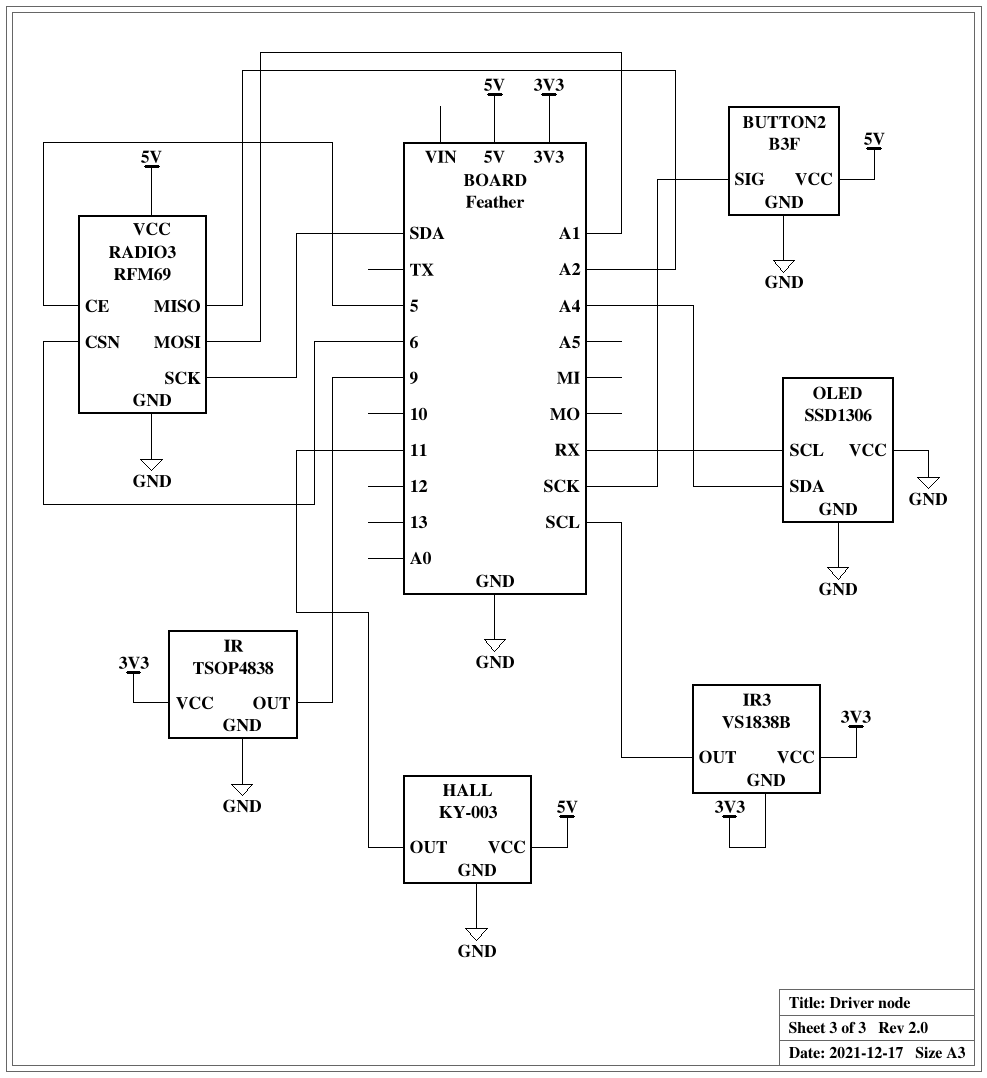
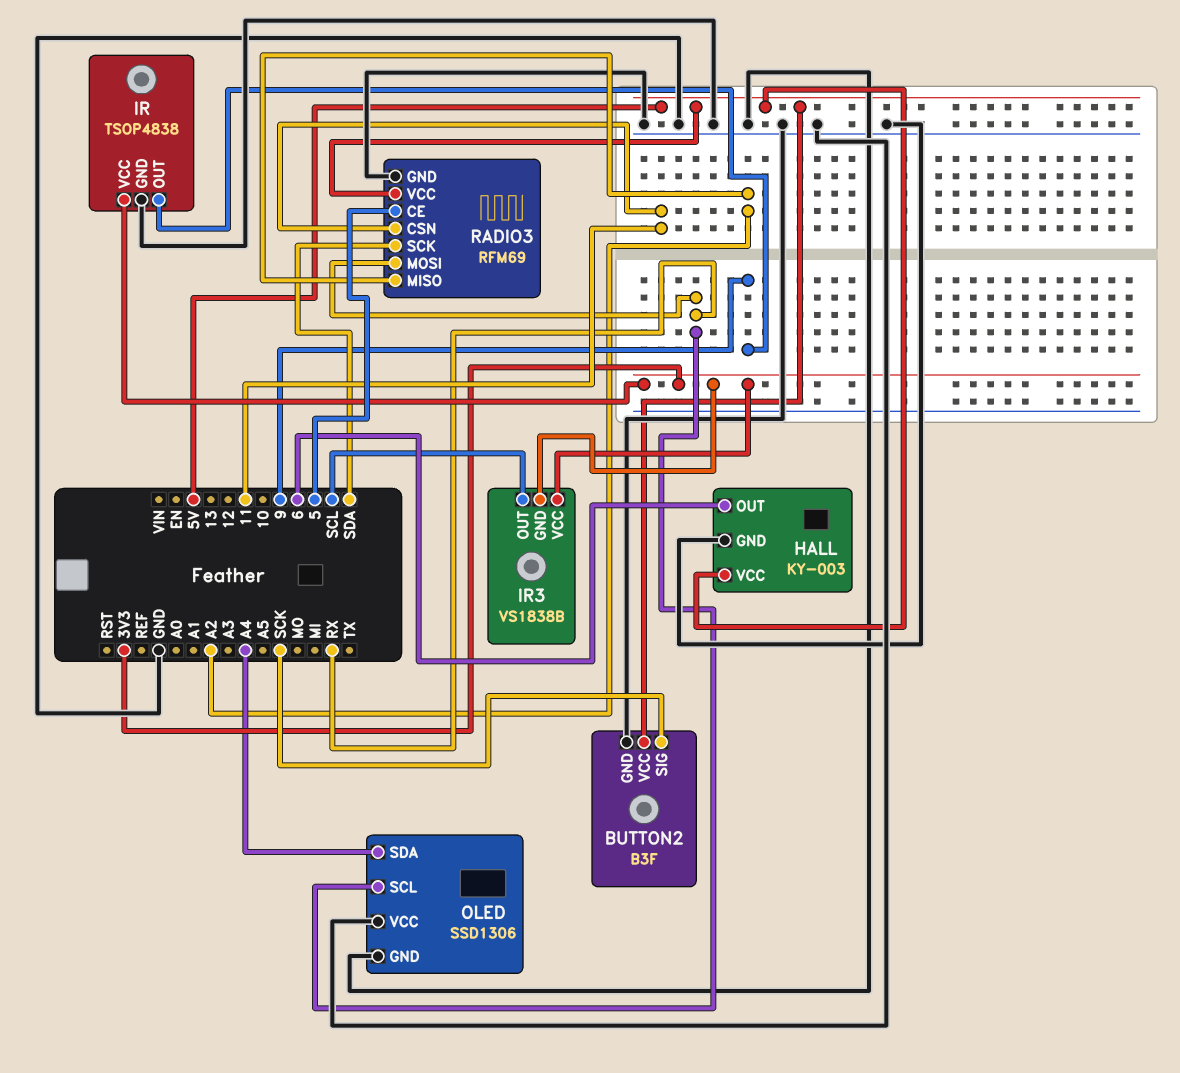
HALL pin OUT: 11 -> 6
RADIO3 pin CSN: 6 -> 11
RADIO3 pin MOSI: A1 -> RX

